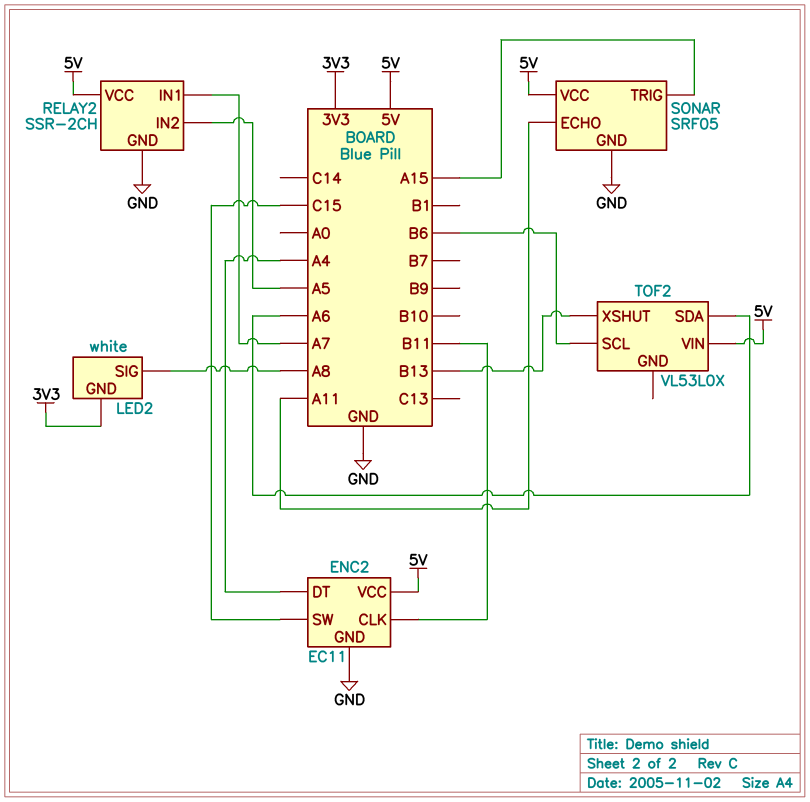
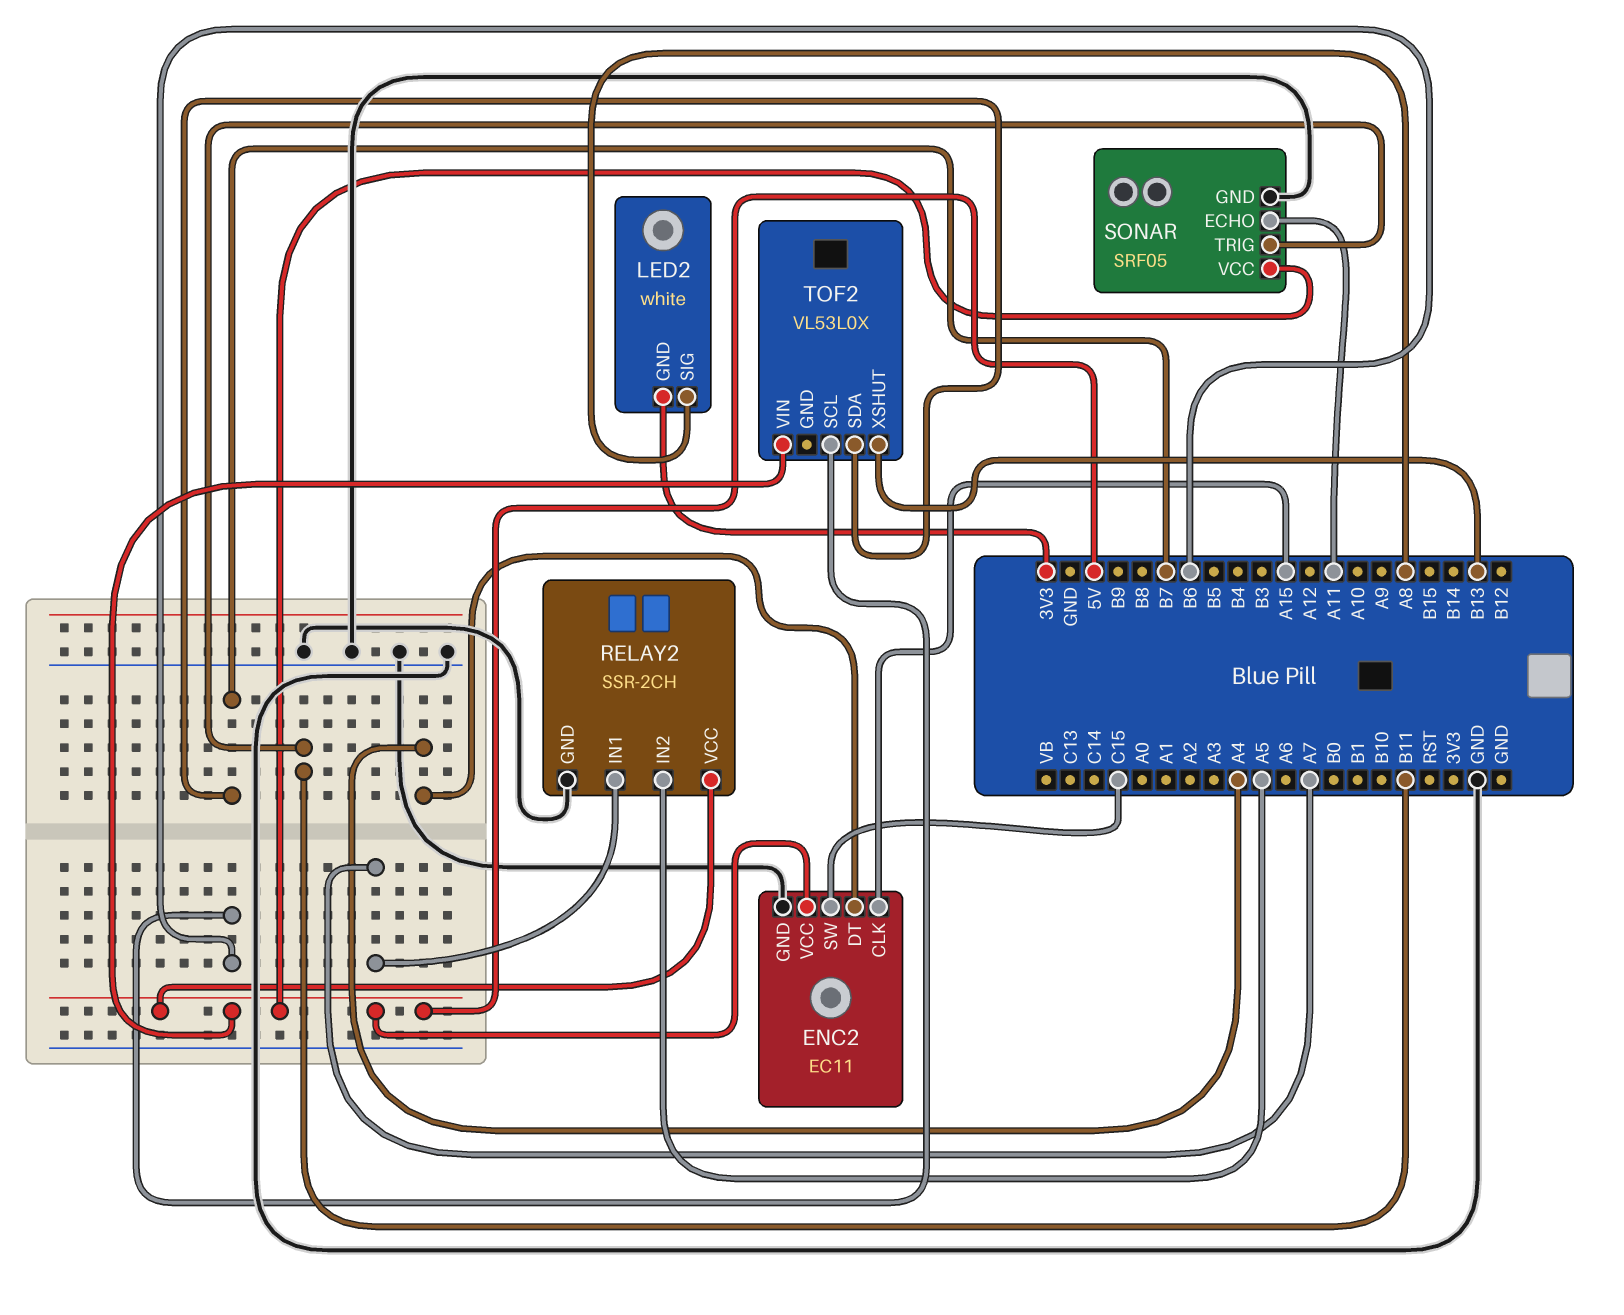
ENC2 pin CLK: B11 -> A15
SONAR pin TRIG: A15 -> B11
TOF2 pin SDA: A6 -> B7

